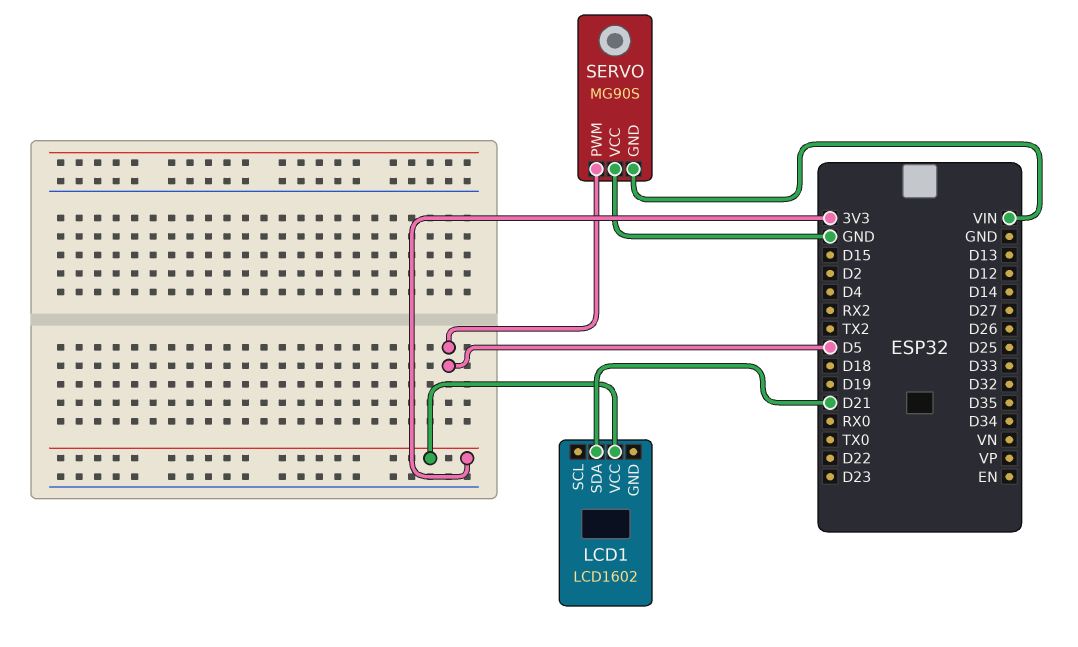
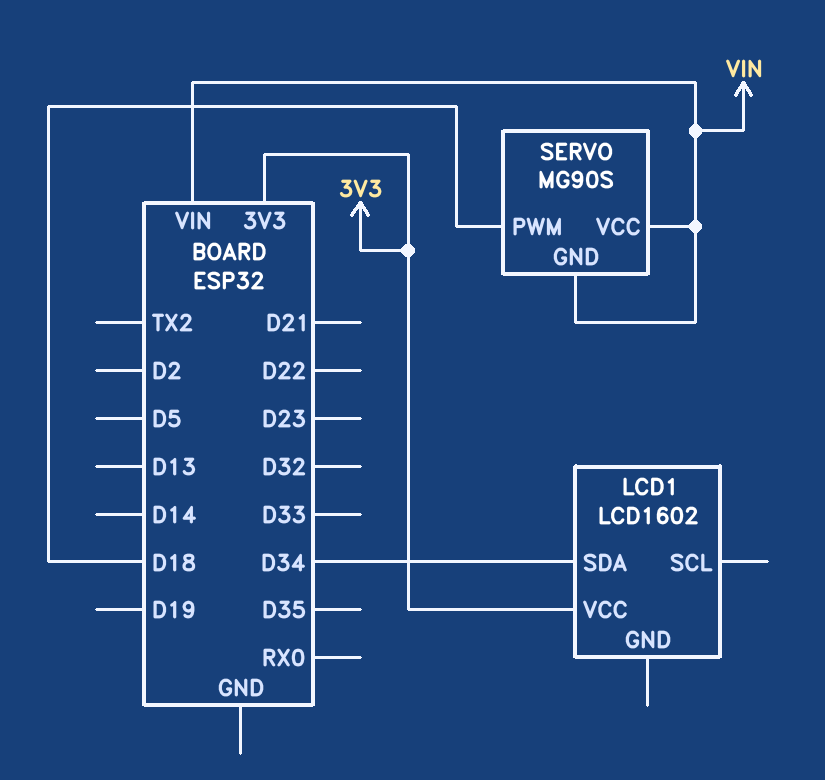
LCD1 pin SDA: D21 -> D34
SERVO pin PWM: D5 -> D18
SERVO pin VCC: GND -> VIN

